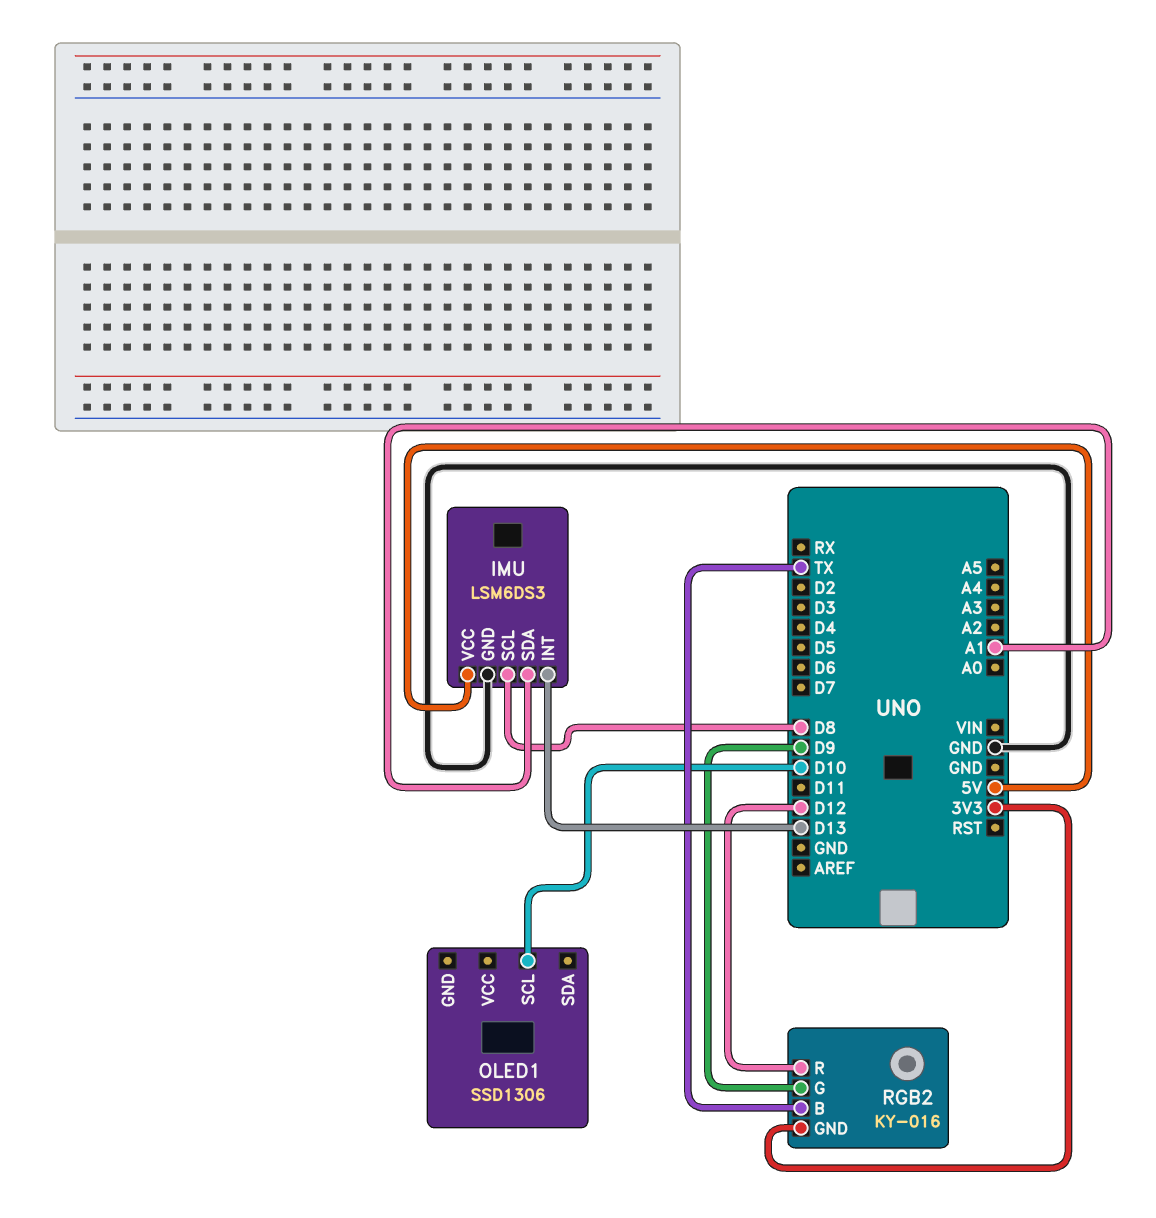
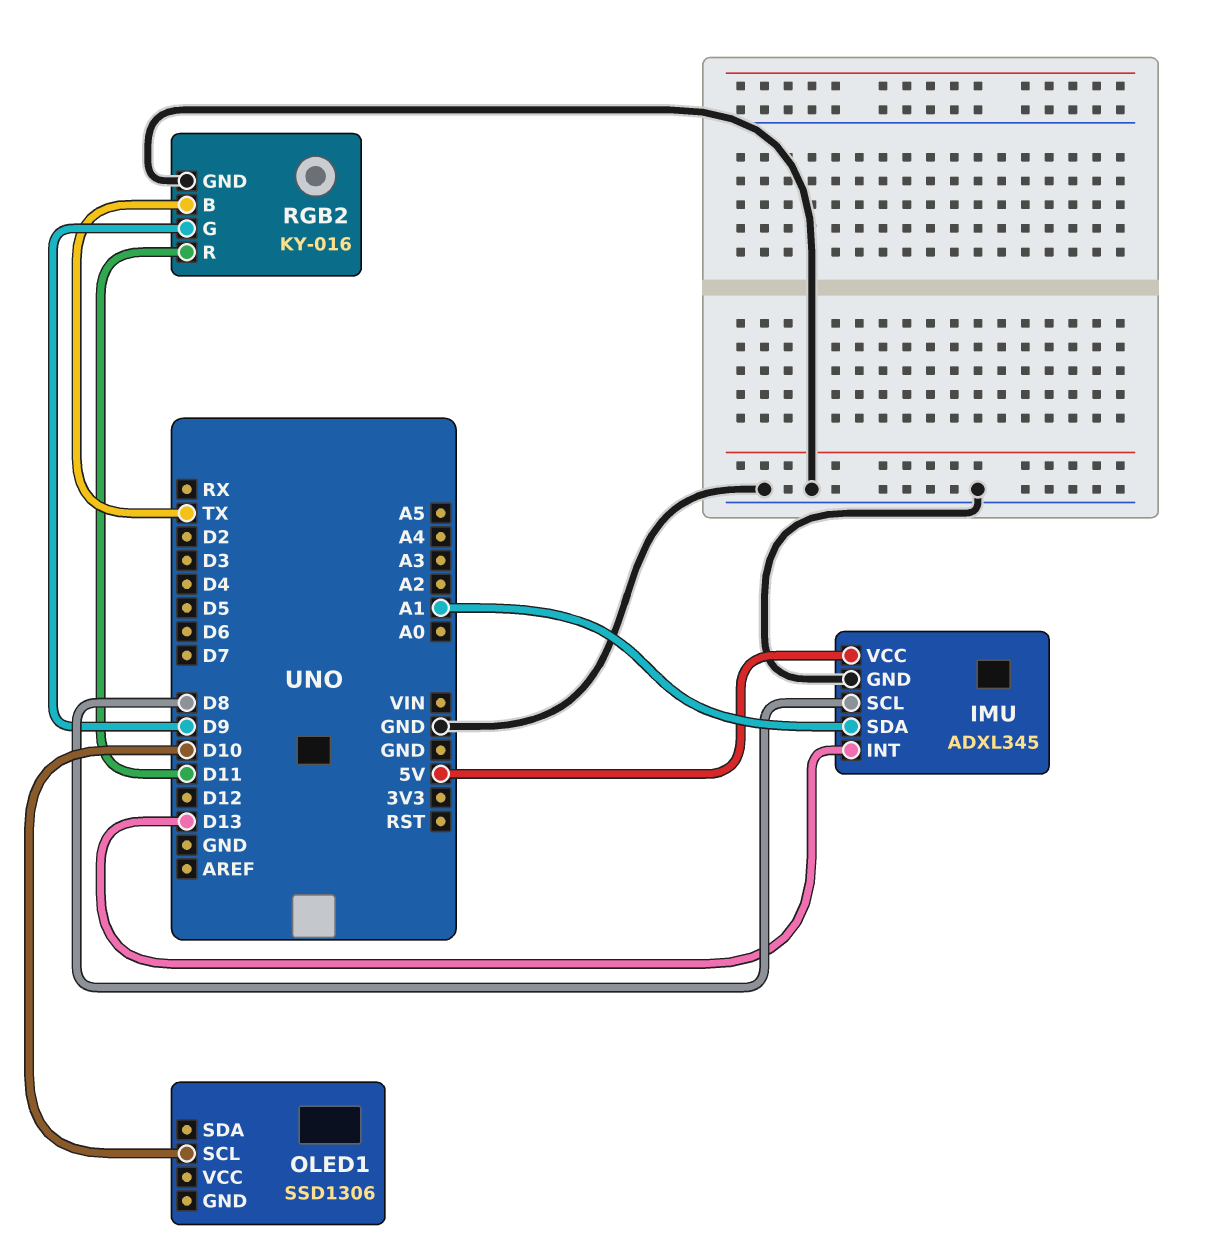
IMU: LSM6DS3 -> ADXL345
RGB2 pin GND: 3V3 -> GND
RGB2 pin R: D12 -> D11

